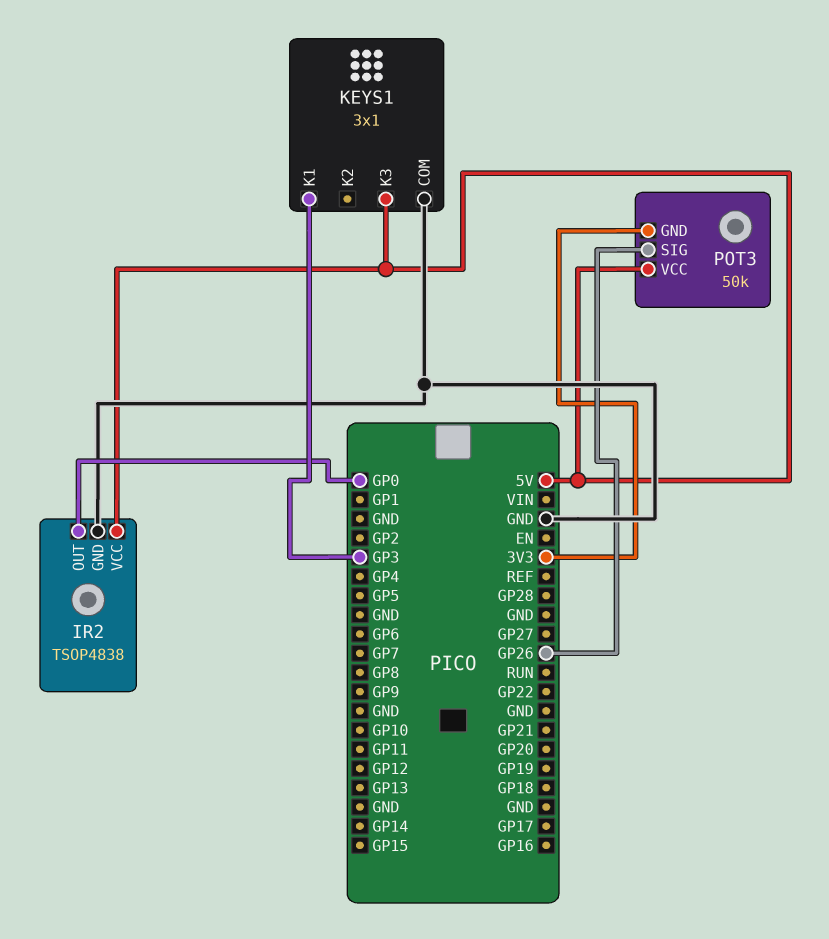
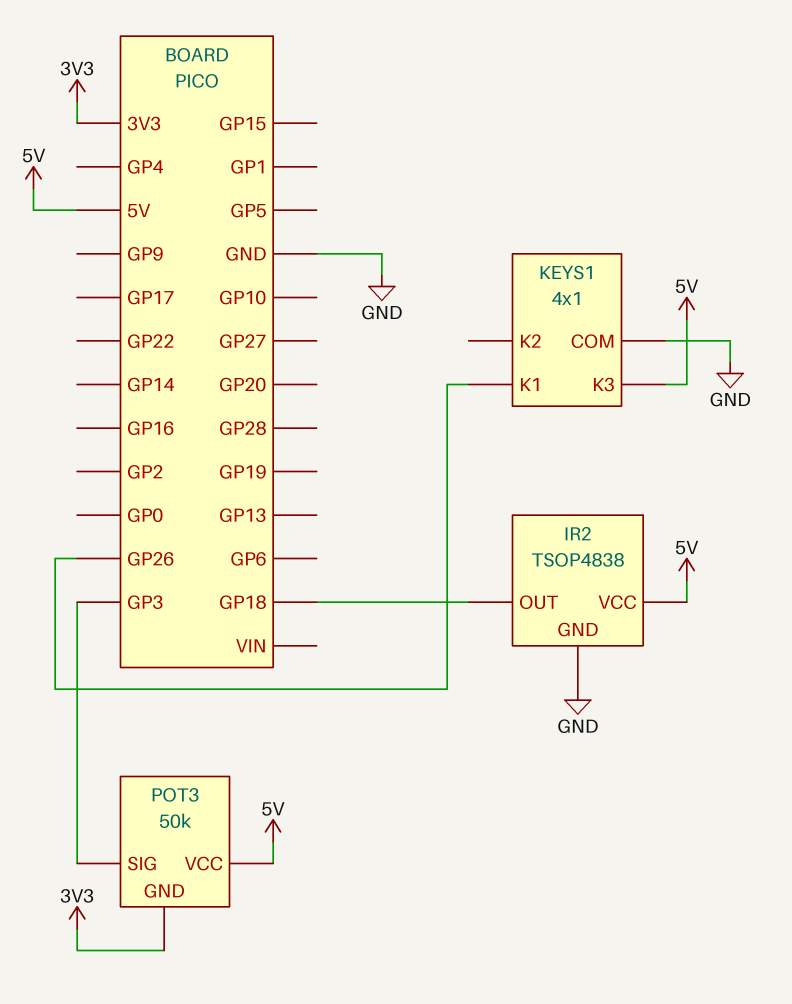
IR2 pin OUT: GP0 -> GP18
KEYS1: 3x1 -> 4x1
KEYS1 pin K1: GP3 -> GP26
POT3 pin SIG: GP26 -> GP3

